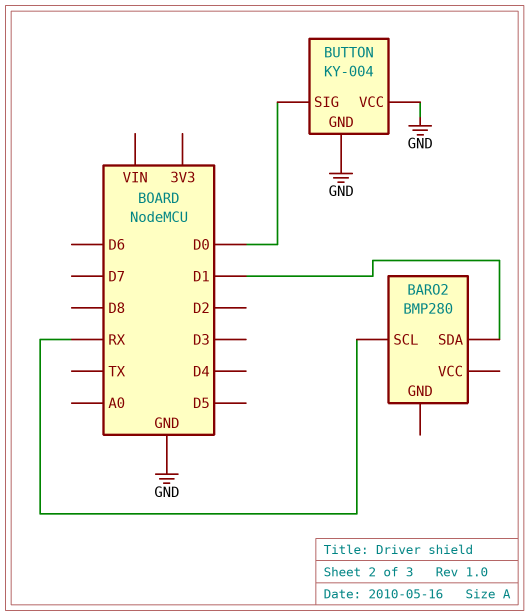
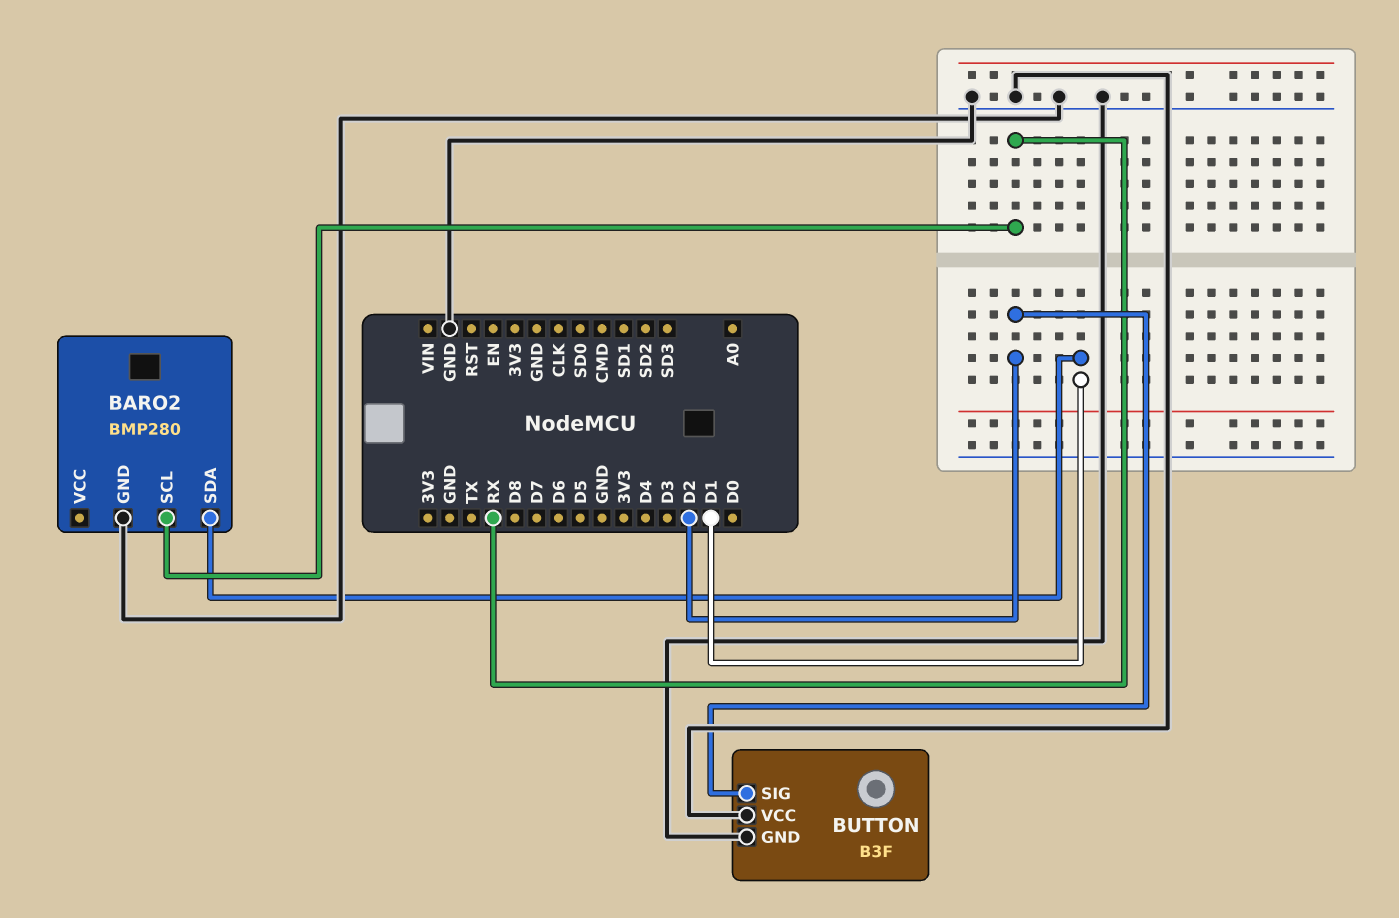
BARO2 pin GND: none -> GND
BUTTON: KY-004 -> B3F
BUTTON pin SIG: D0 -> D2

